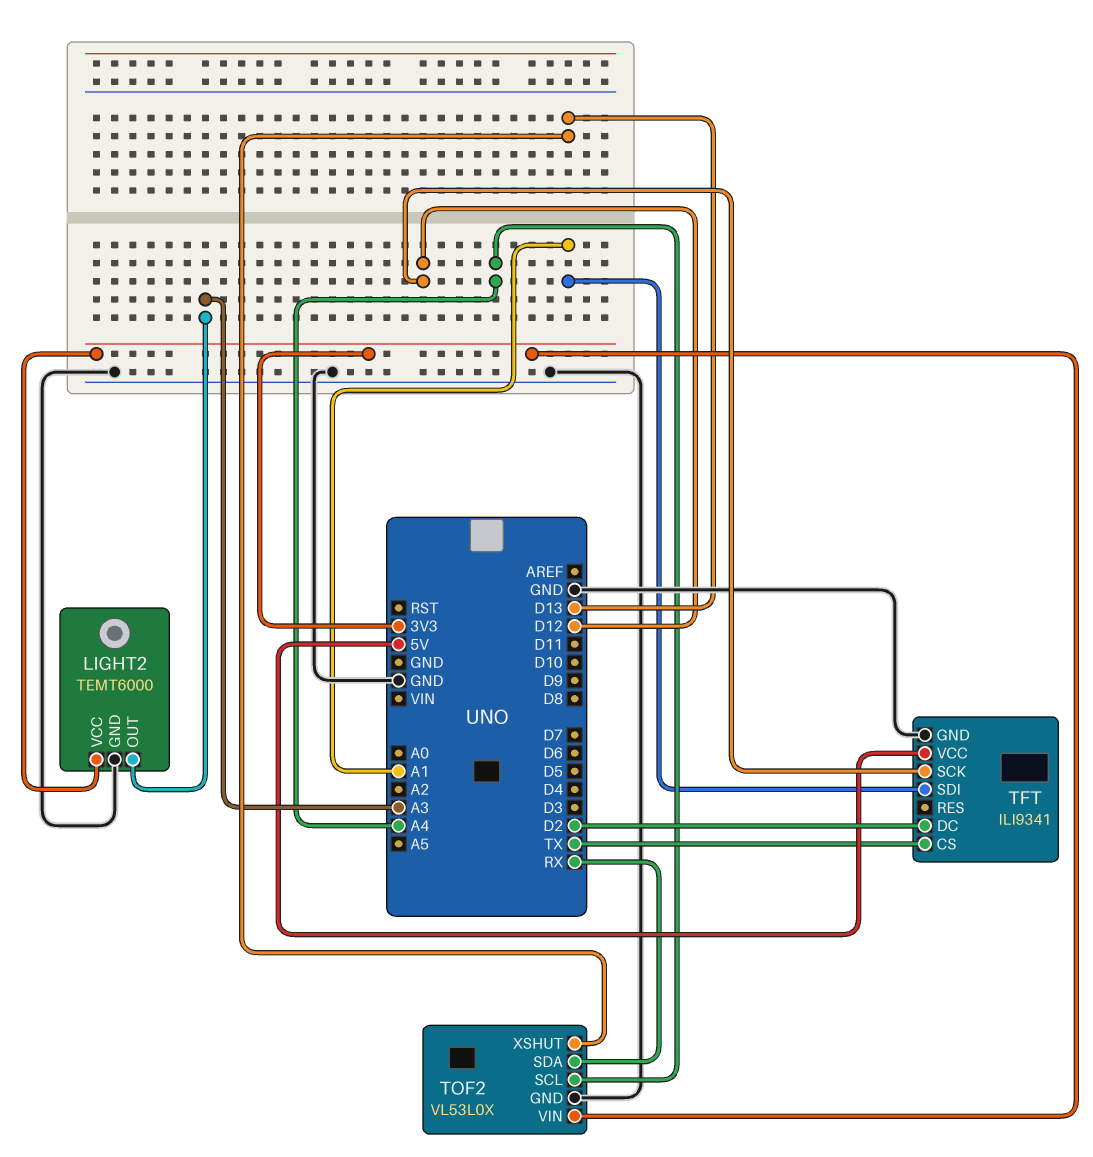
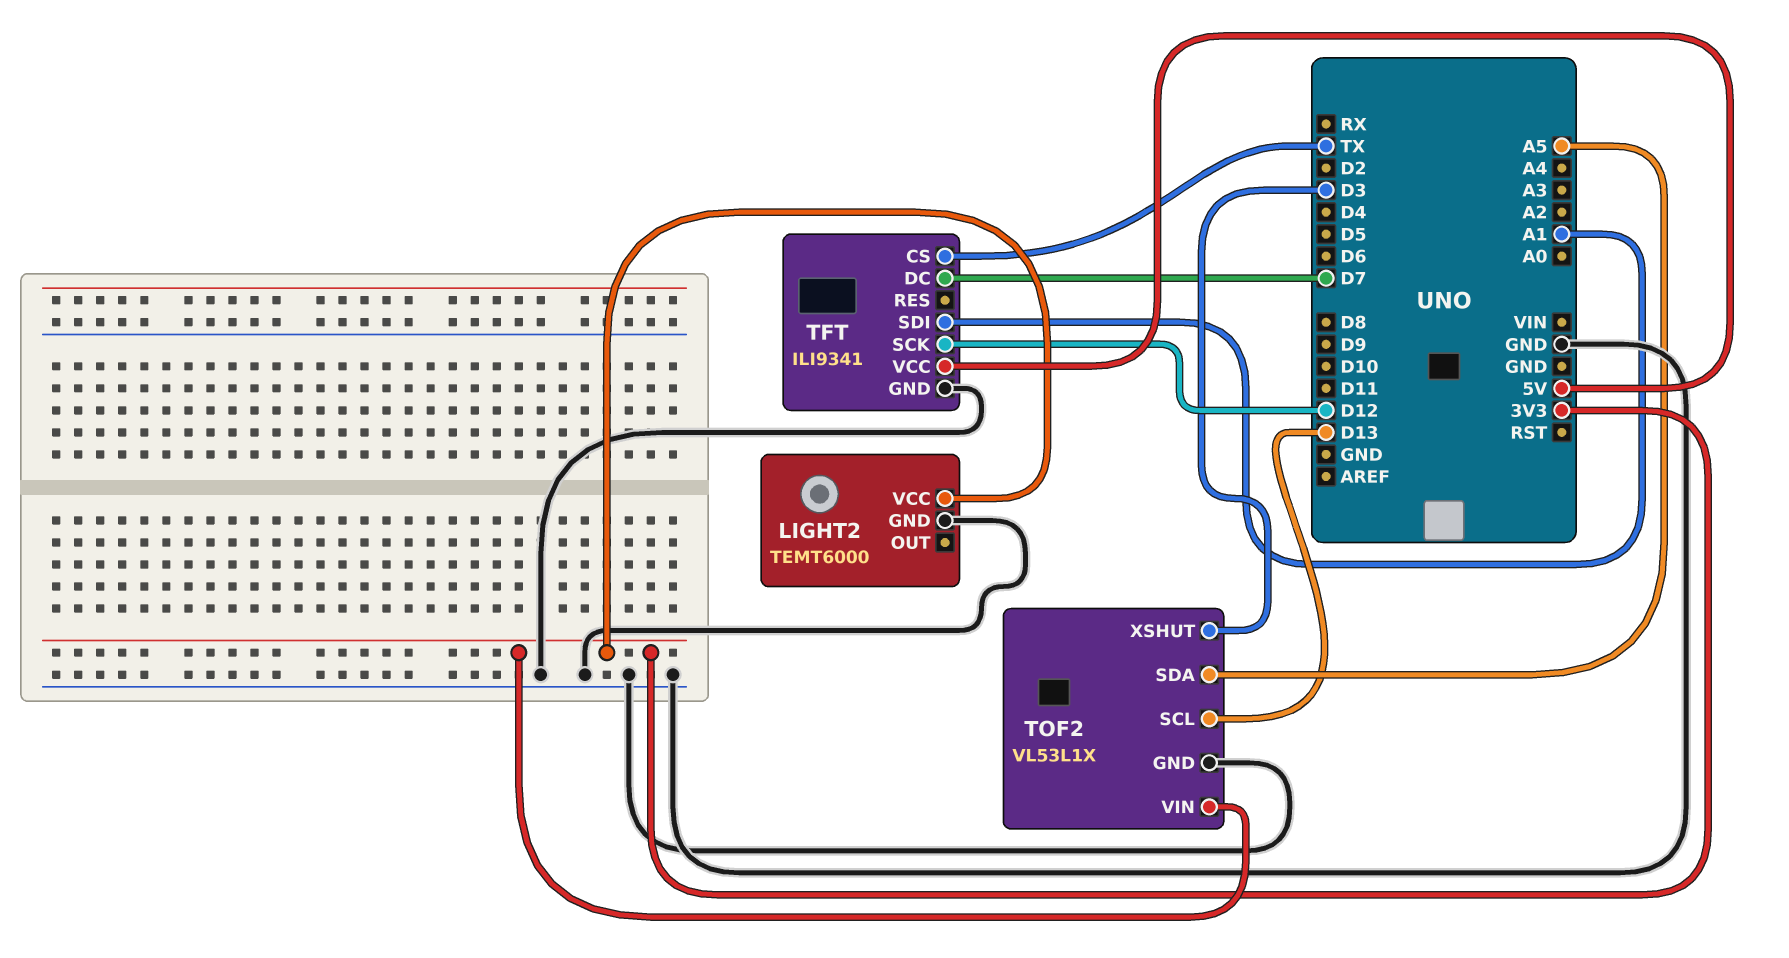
LIGHT2 pin OUT: A3 -> none
TFT pin DC: D2 -> D7
TOF2: VL53L0X -> VL53L1X
TOF2 pin SCL: A4 -> D13
TOF2 pin SDA: RX -> A5
TOF2 pin XSHUT: D13 -> D3

